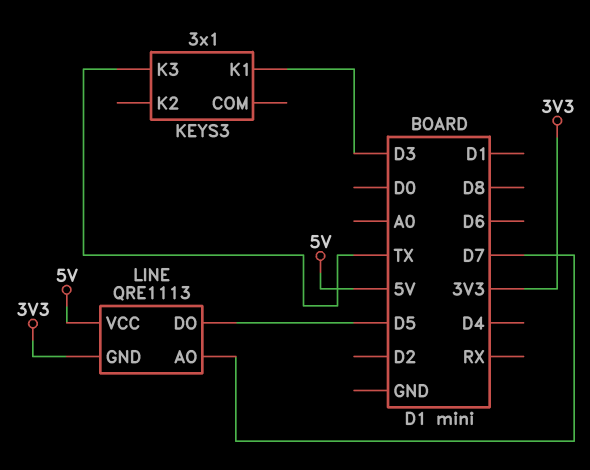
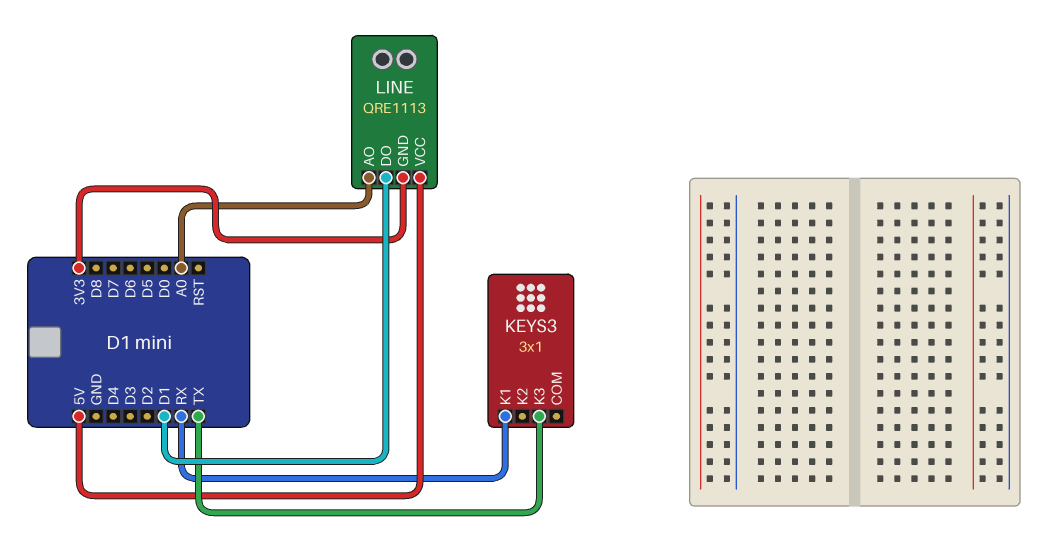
KEYS3 pin K1: D3 -> RX
LINE pin AO: D7 -> A0
LINE pin DO: D5 -> D1

